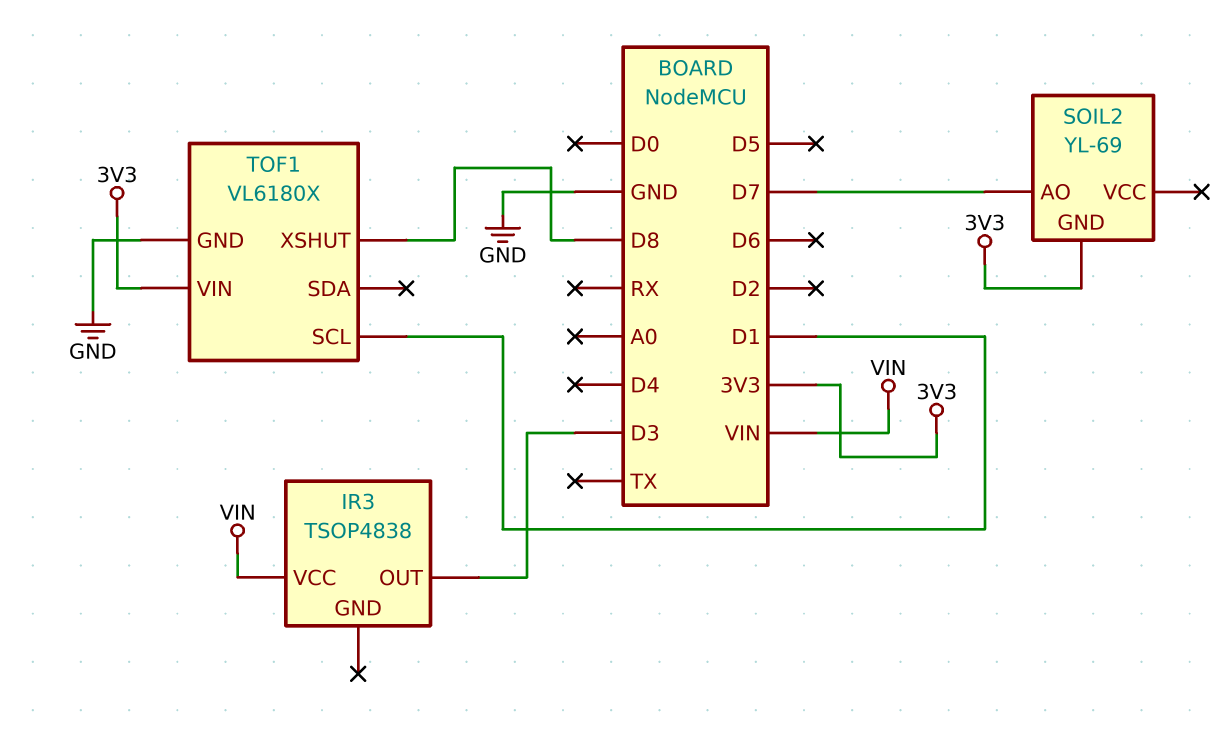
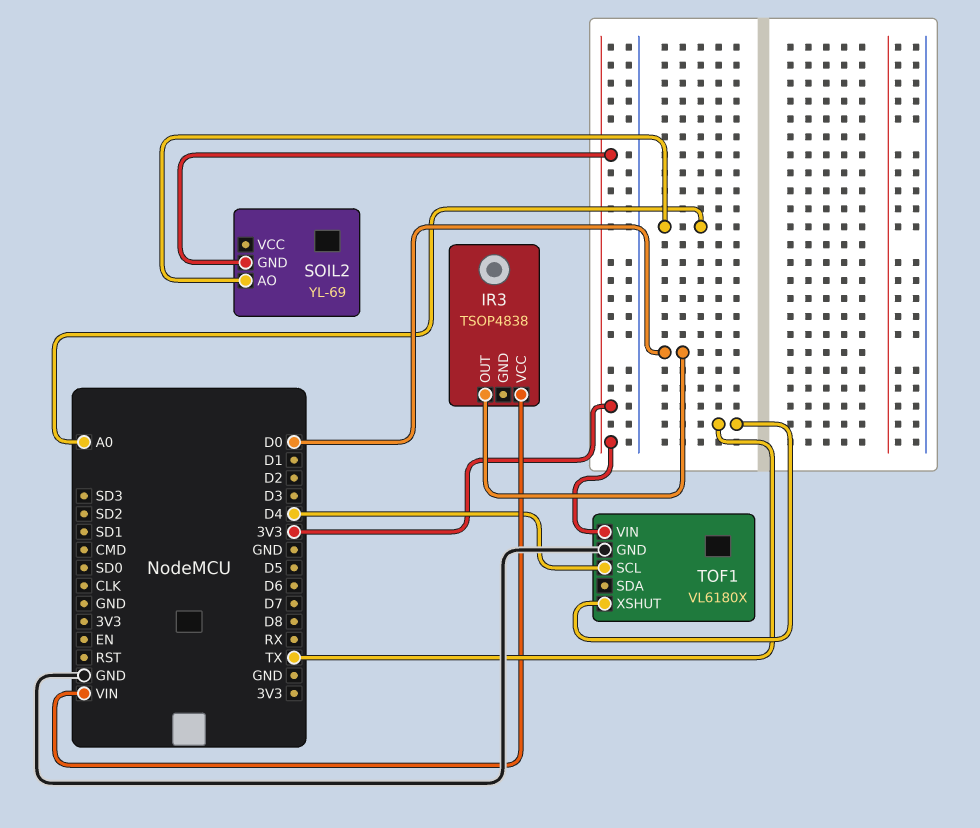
IR3 pin OUT: D3 -> D0
SOIL2 pin AO: D7 -> A0
TOF1 pin SCL: D1 -> D4
TOF1 pin XSHUT: D8 -> TX

